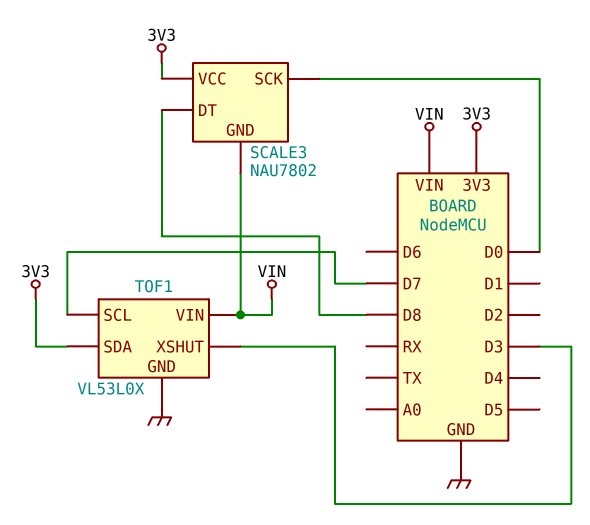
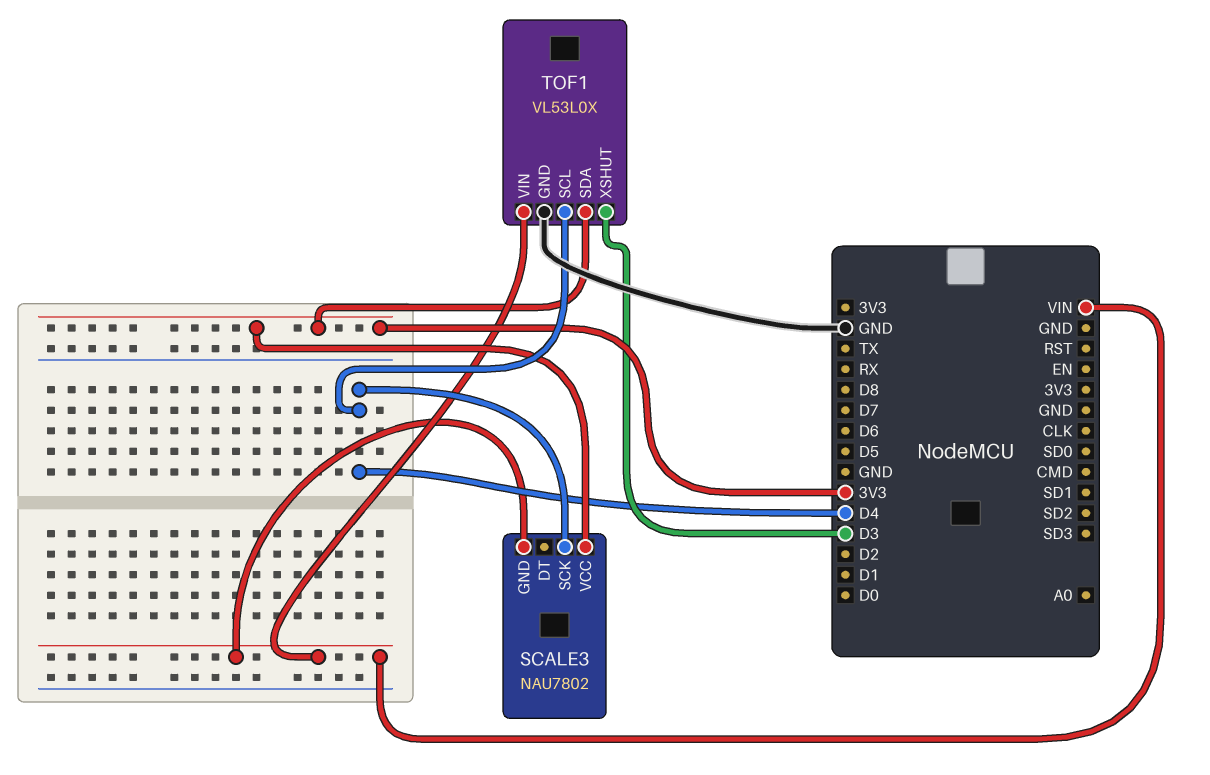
SCALE3 pin DT: D8 -> none
SCALE3 pin SCK: D0 -> D4
TOF1 pin SCL: D7 -> D4

